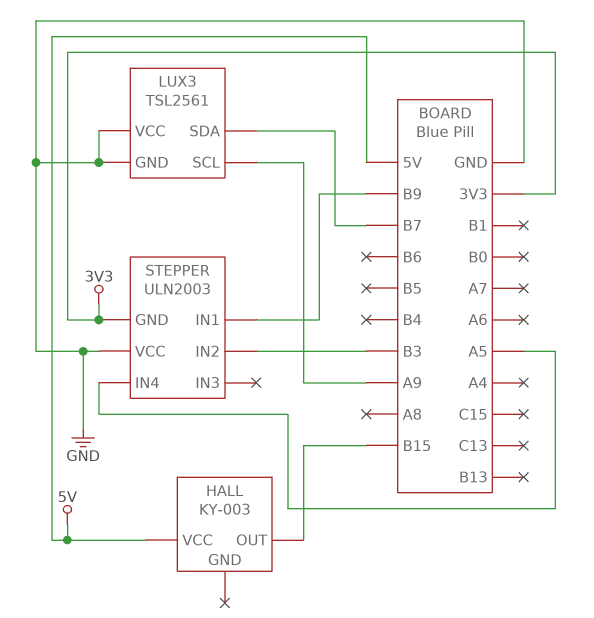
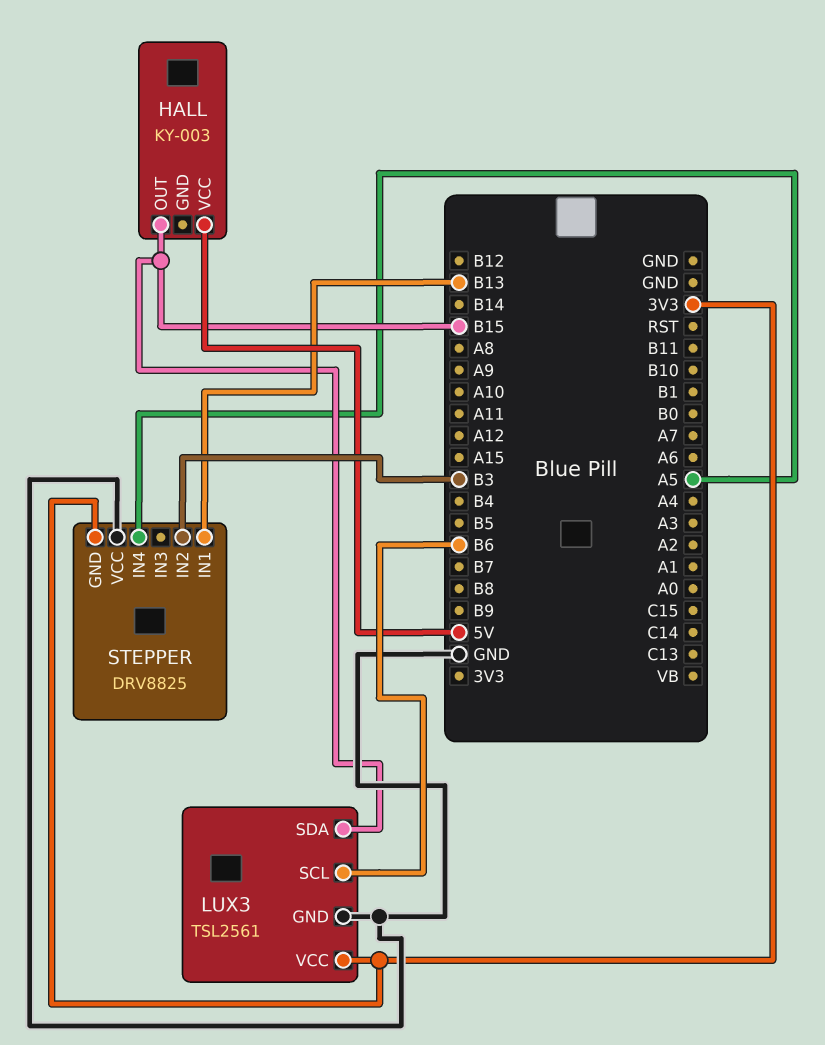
LUX3 pin SCL: A9 -> B6
LUX3 pin SDA: B7 -> B15
LUX3 pin VCC: GND -> 3V3
STEPPER: ULN2003 -> DRV8825
STEPPER pin IN1: B9 -> B13

